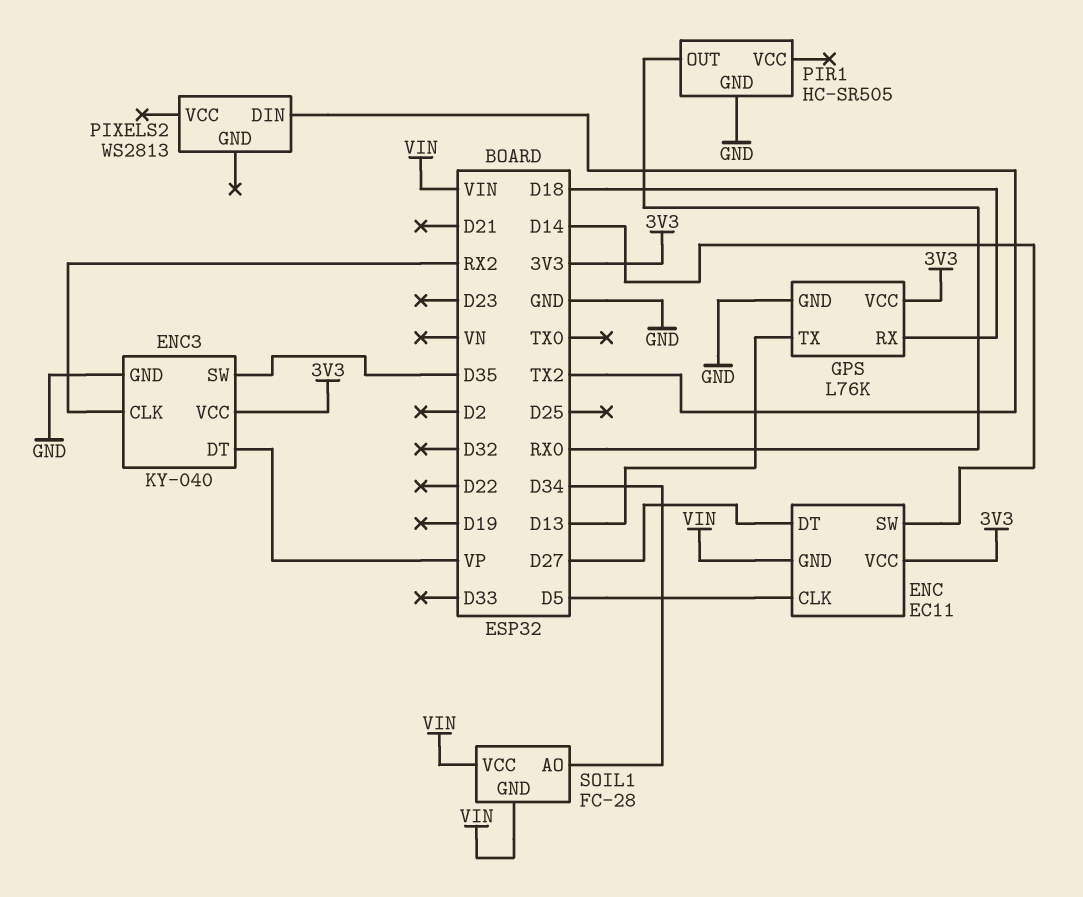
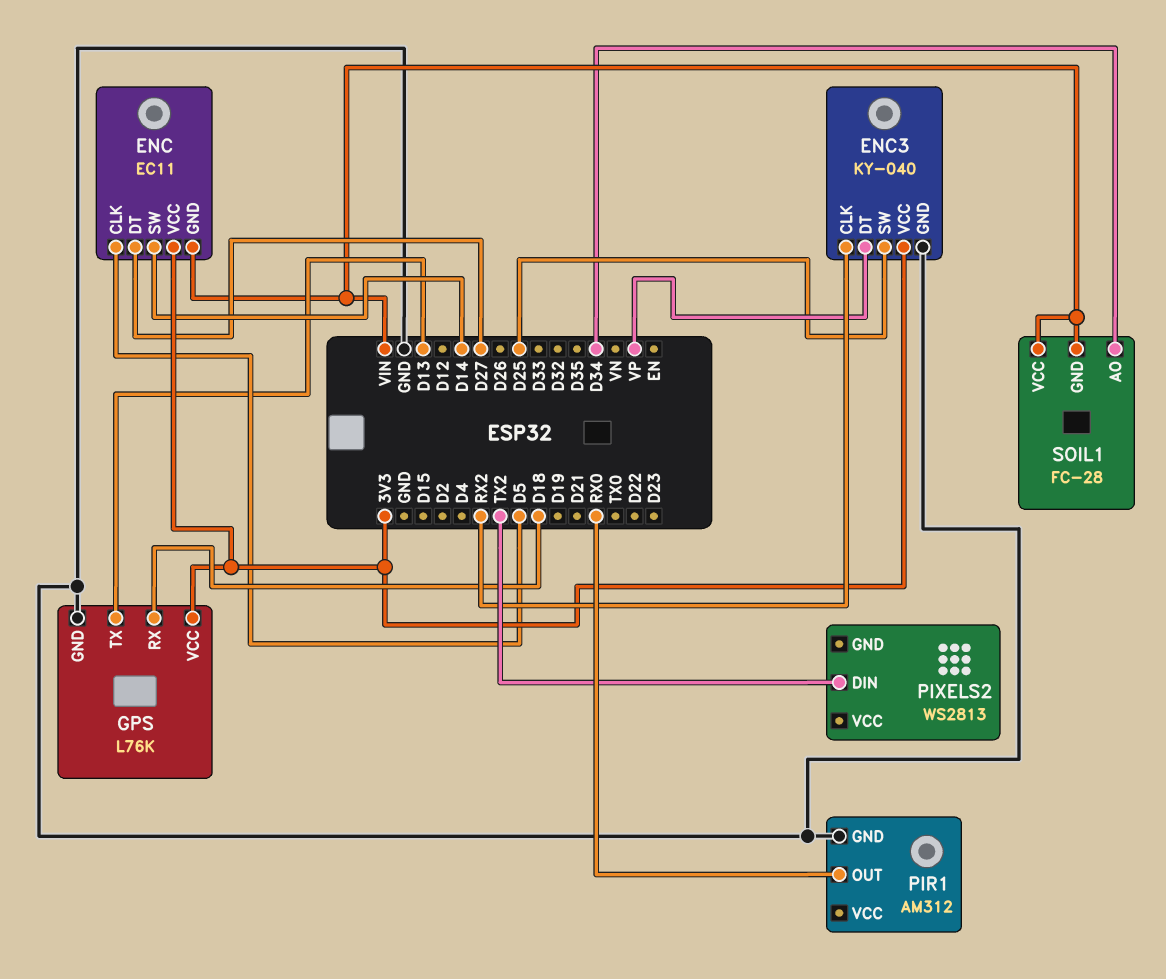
ENC3 pin SW: D35 -> D25
PIR1: HC-SR505 -> AM312

